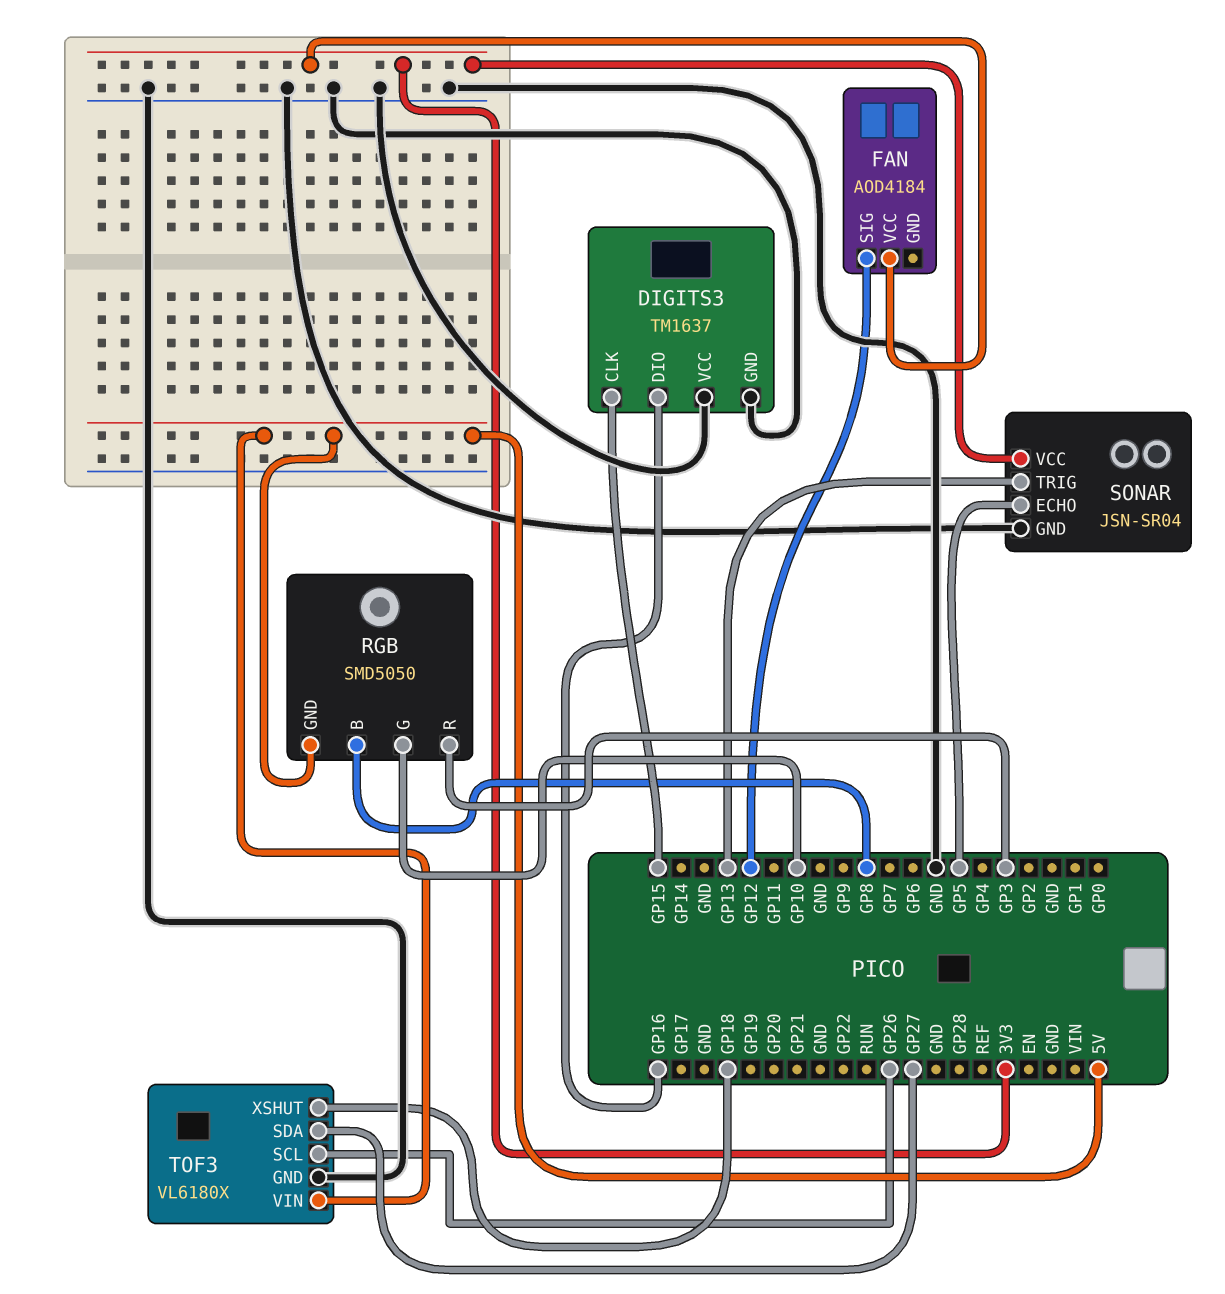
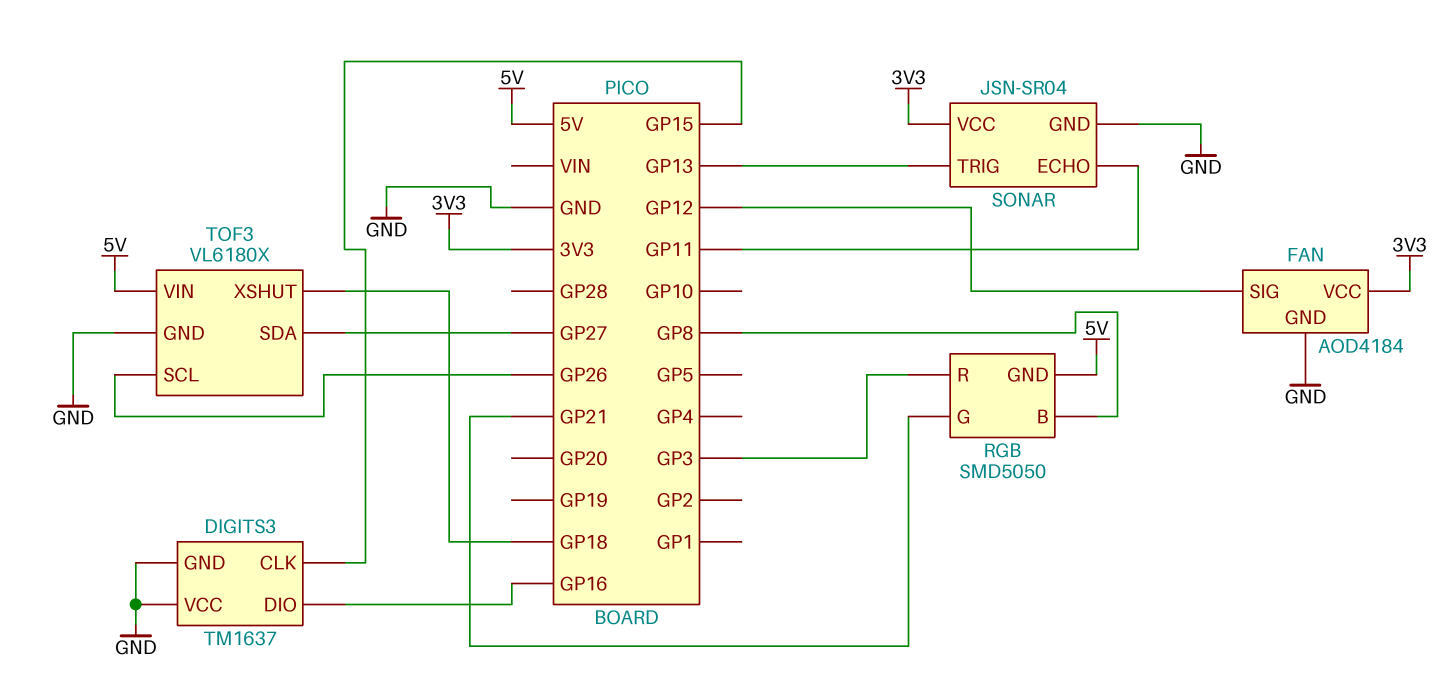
FAN pin GND: none -> GND
RGB pin G: GP10 -> GP21
SONAR pin ECHO: GP5 -> GP11

